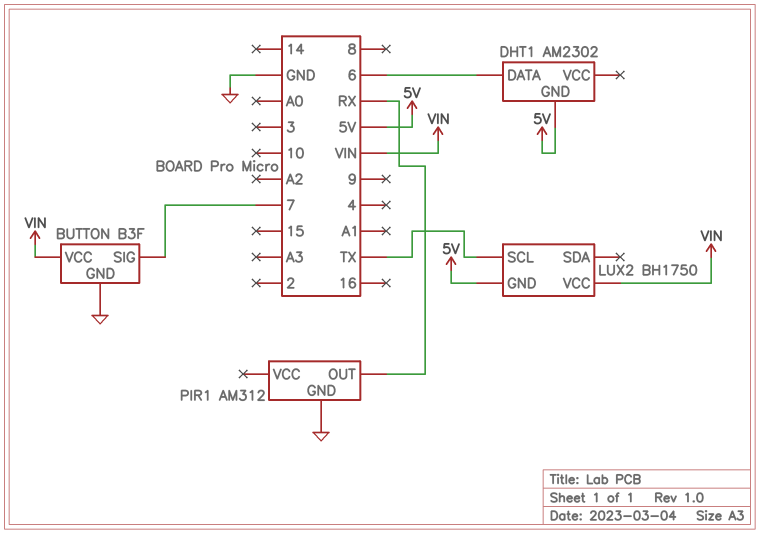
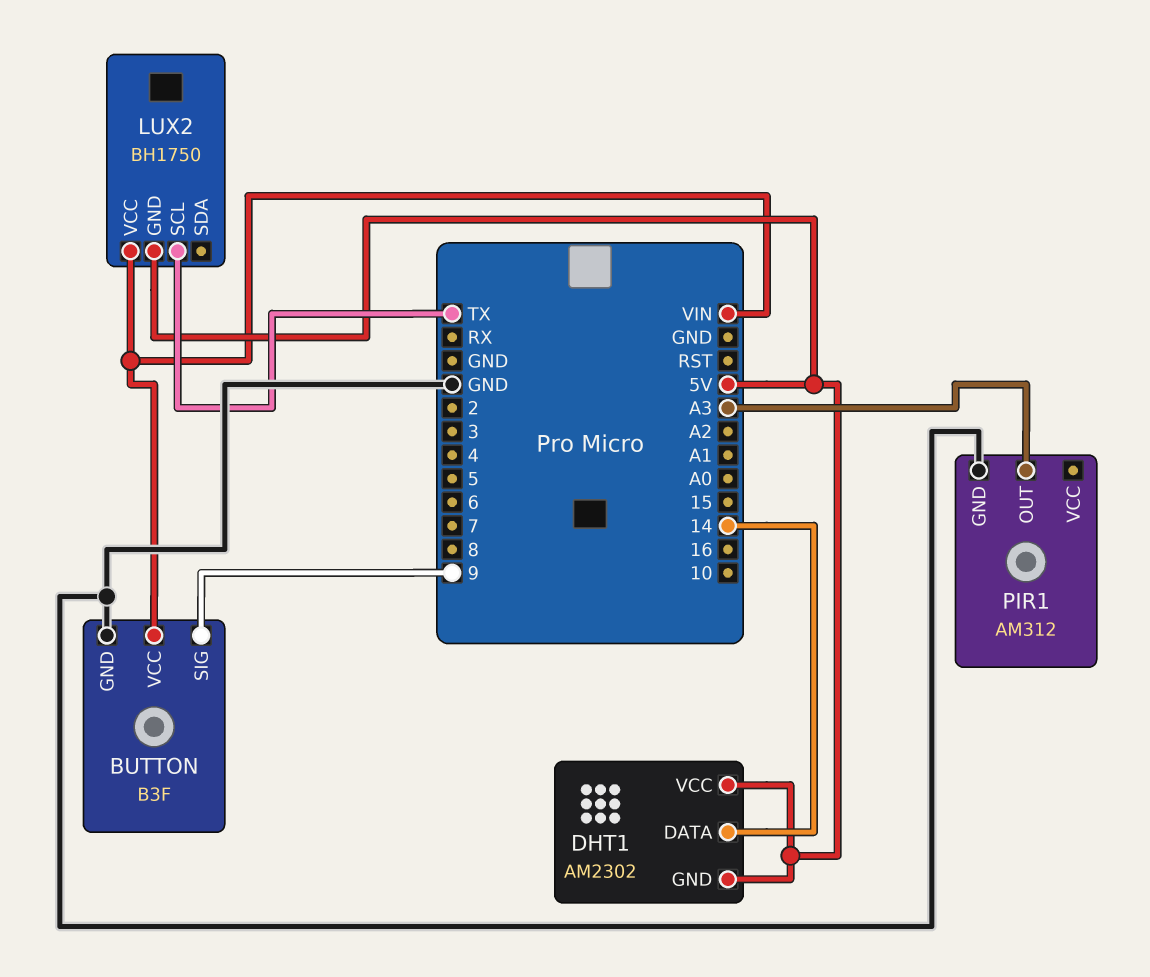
BUTTON pin SIG: 7 -> 9
DHT1 pin DATA: 6 -> 14
DHT1 pin VCC: none -> 5V
PIR1 pin OUT: RX -> A3

